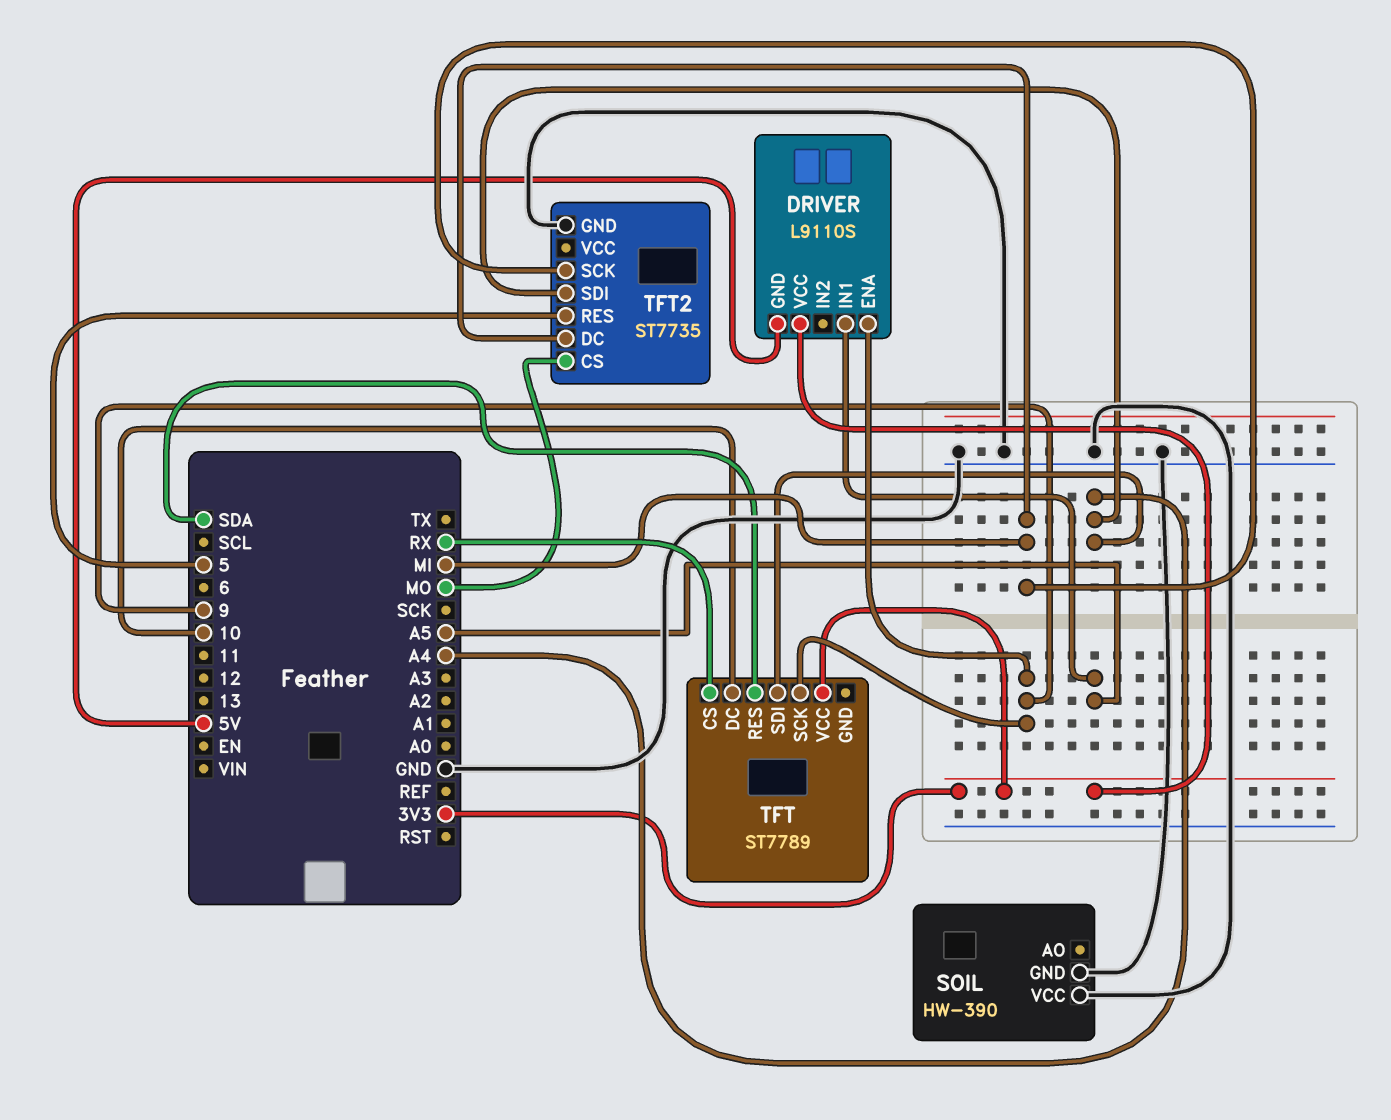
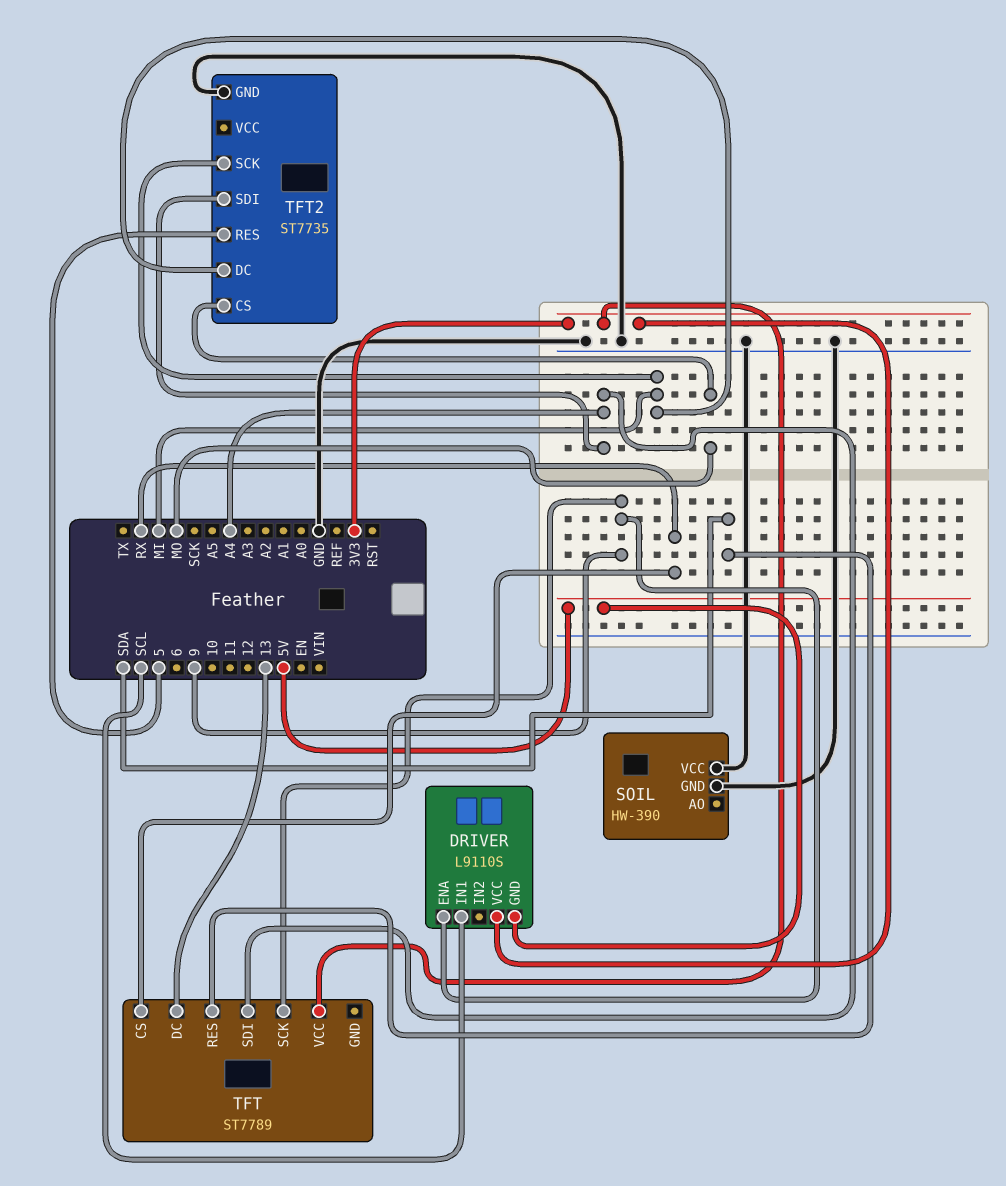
DRIVER pin IN1: A5 -> SCL
TFT pin DC: 10 -> 13

